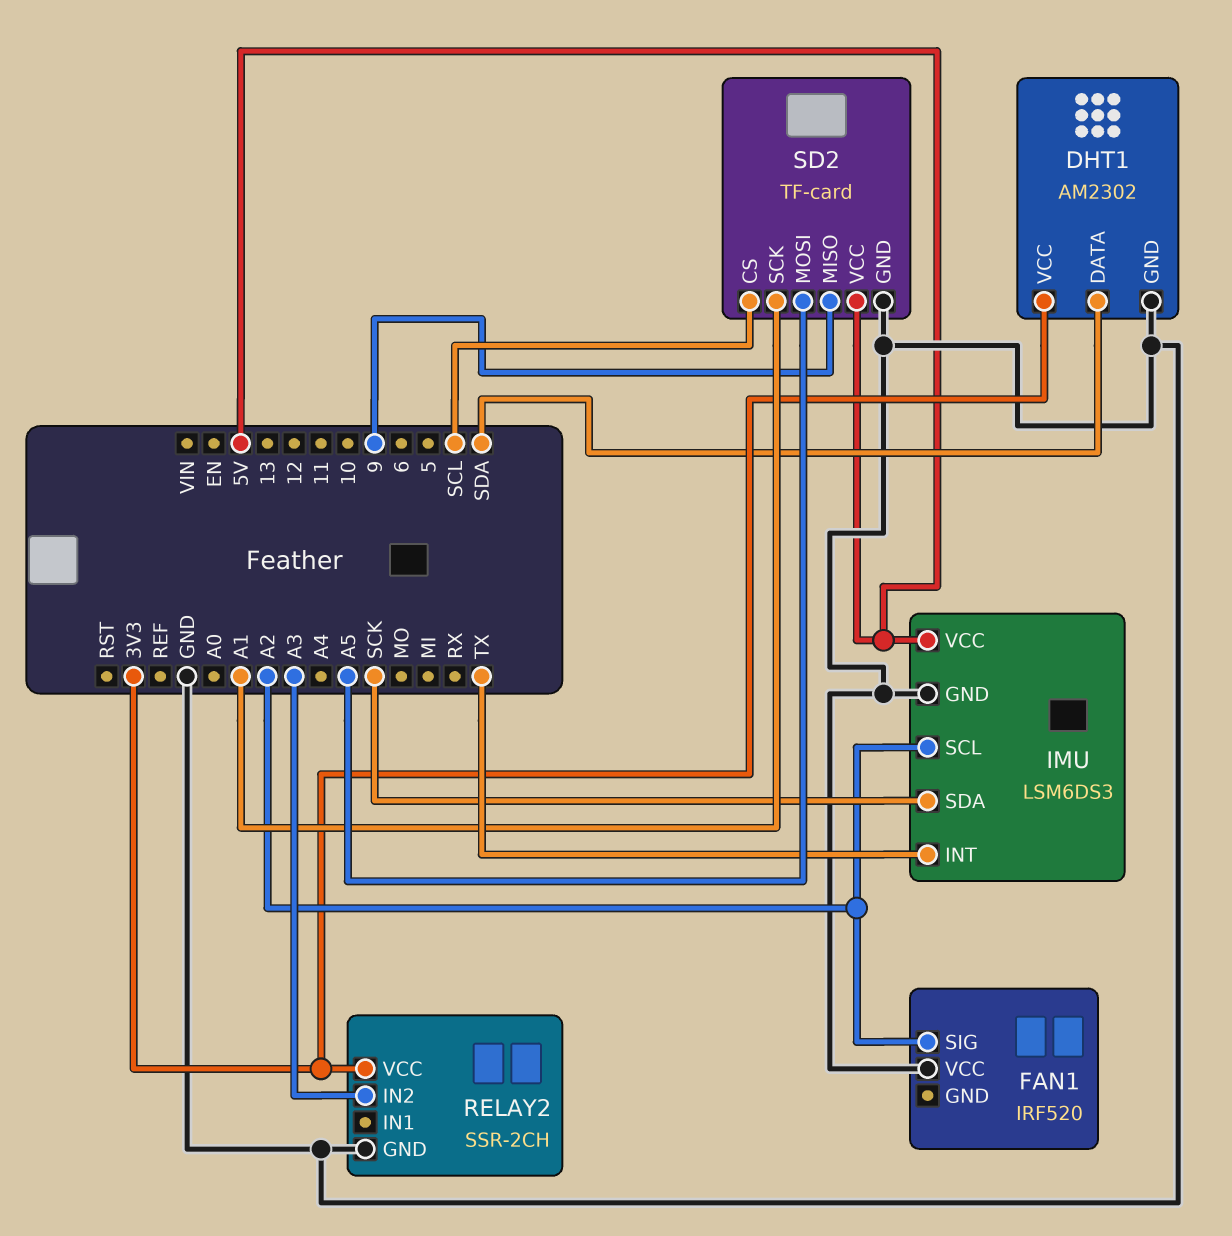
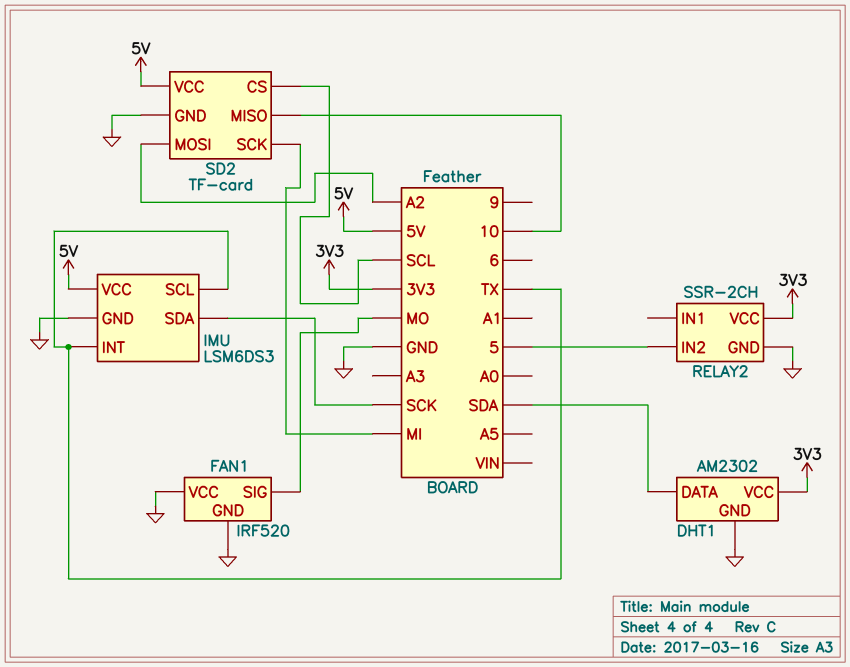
FAN1 pin GND: none -> GND
FAN1 pin SIG: A2 -> MO
IMU pin SCL: A2 -> TX
RELAY2 pin IN2: A3 -> 5
SD2 pin MISO: 9 -> 10
SD2 pin MOSI: A5 -> A2
SD2 pin SCK: A1 -> MI

